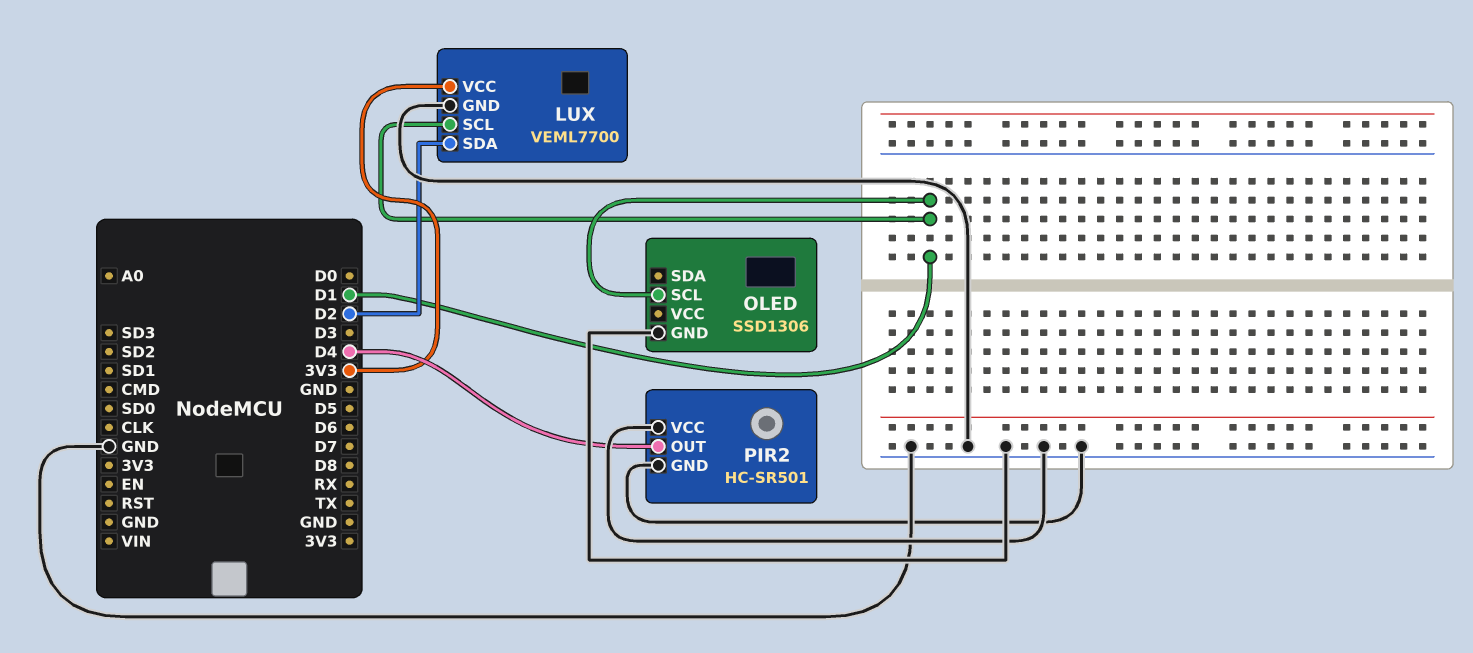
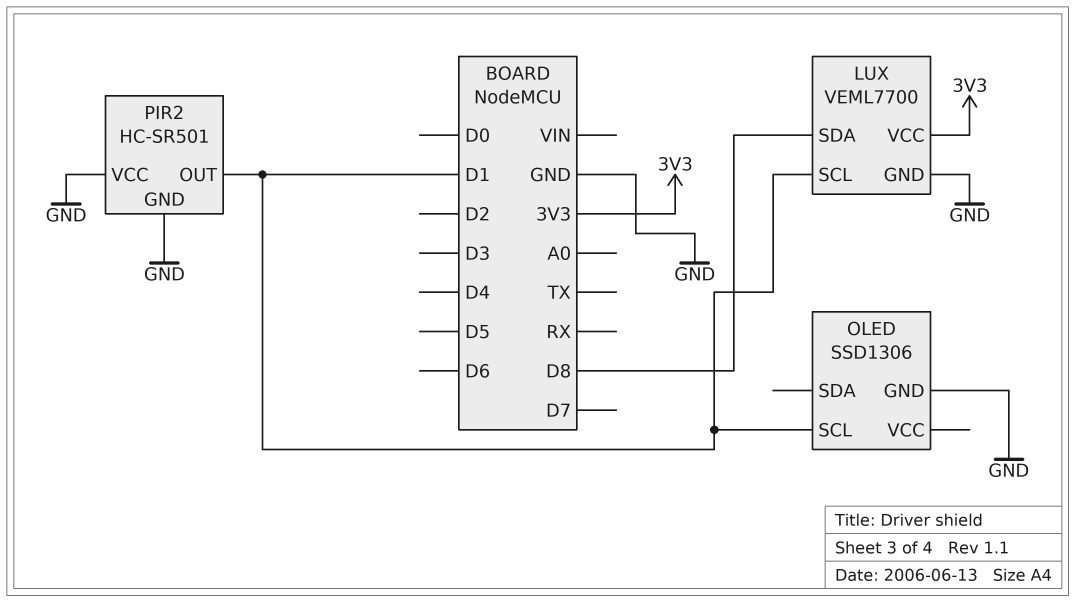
LUX pin SDA: D2 -> D8
PIR2 pin OUT: D4 -> D1

